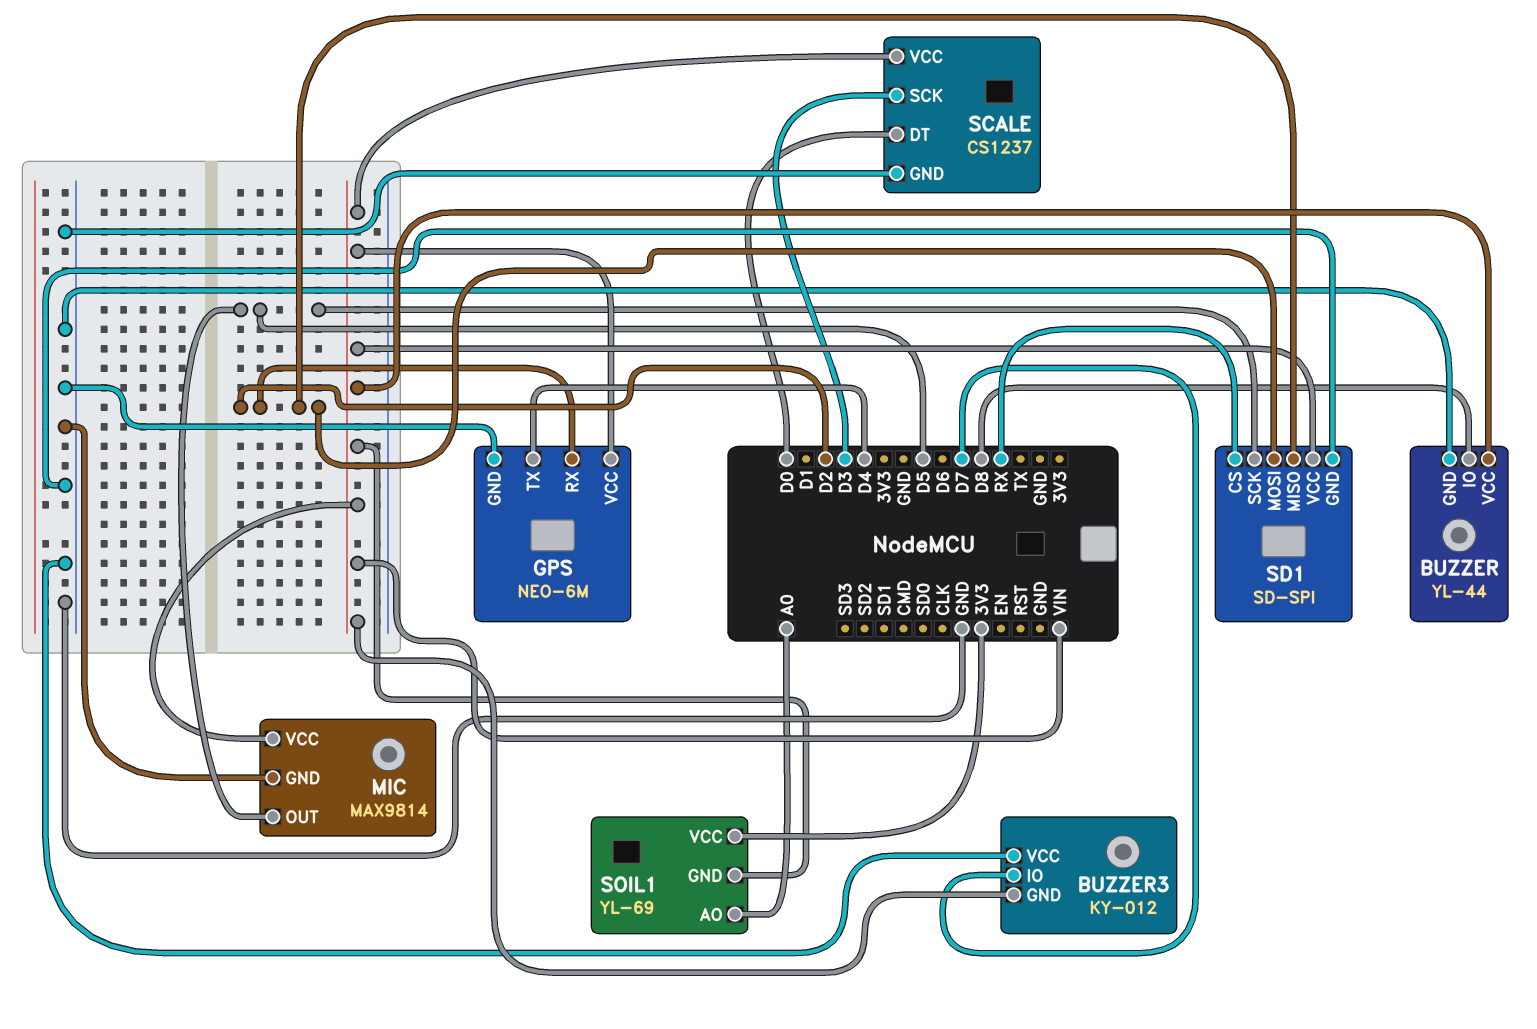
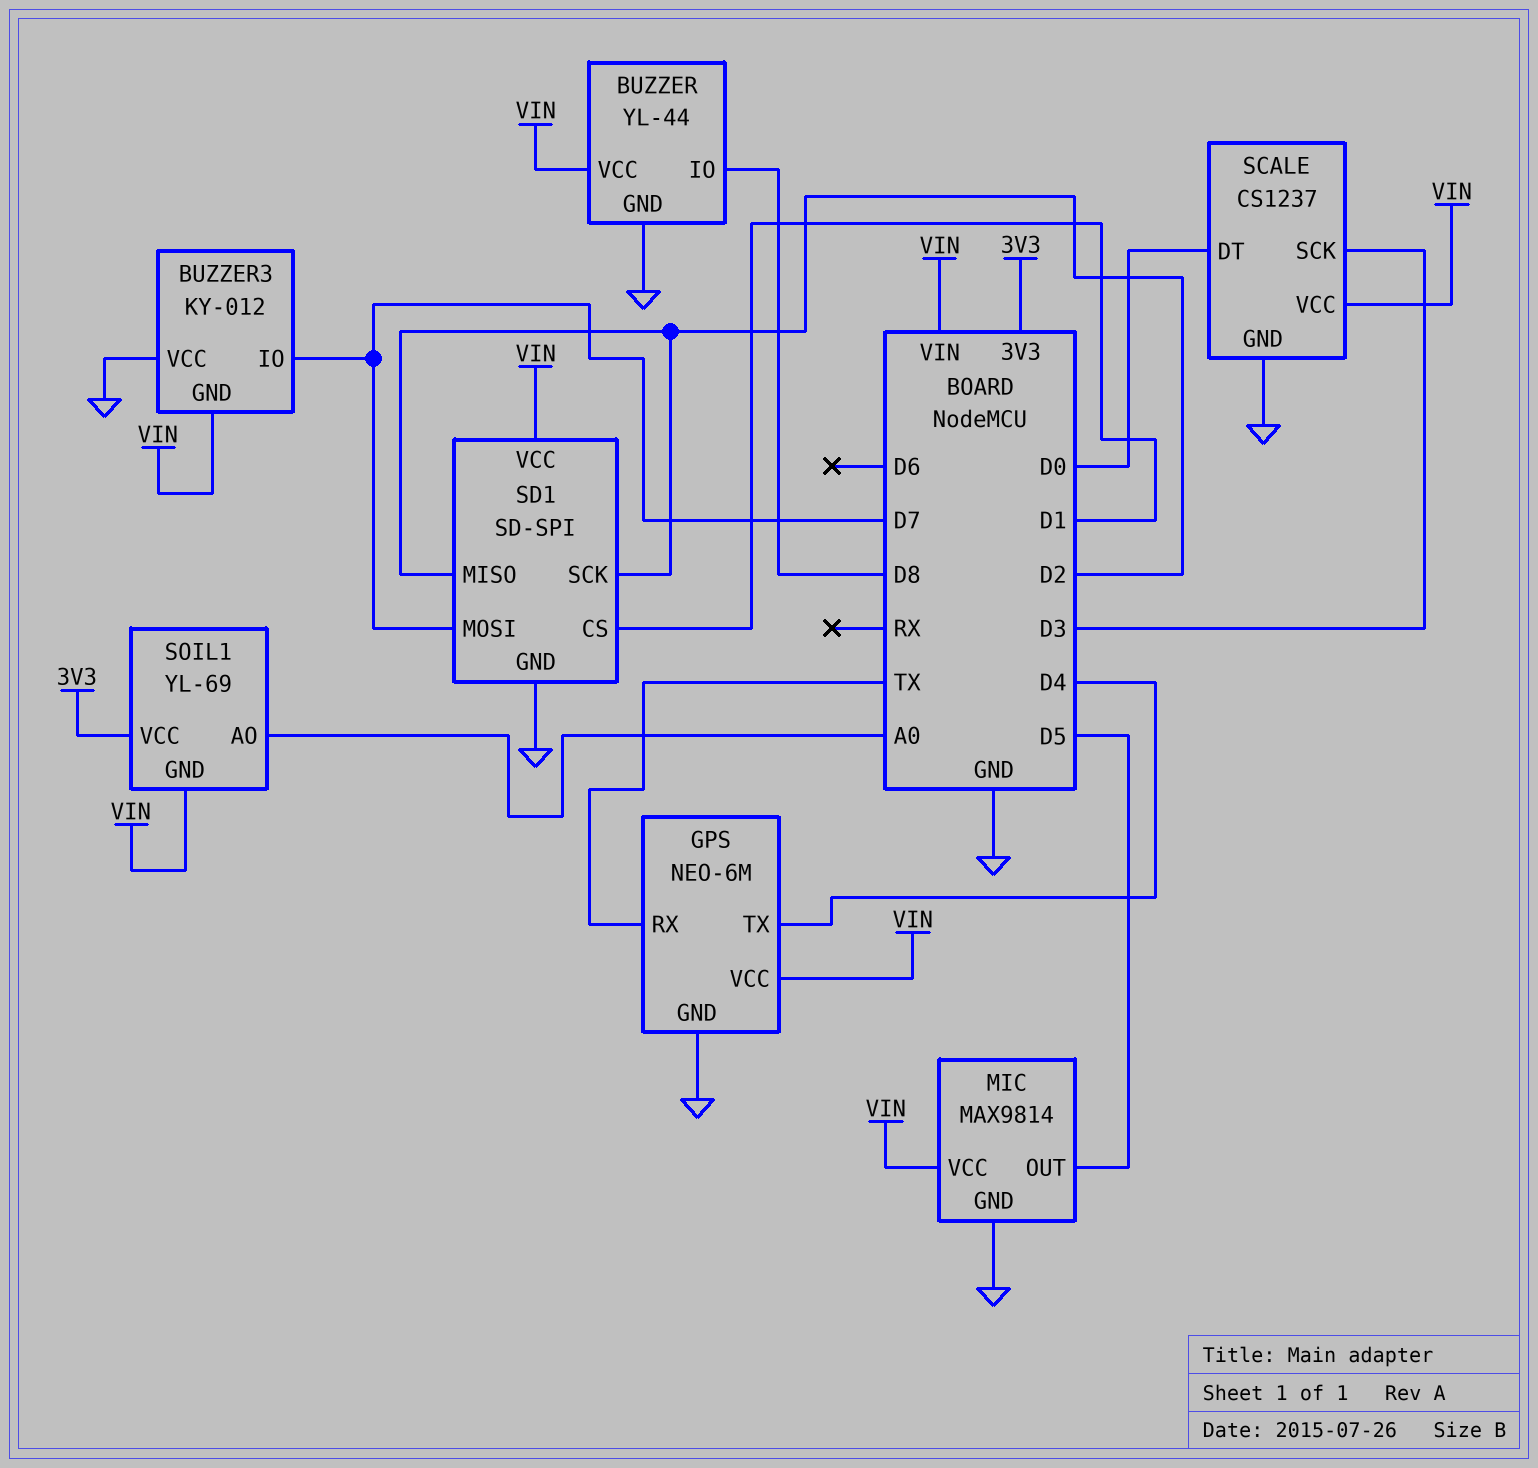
GPS pin RX: D2 -> TX
SD1 pin CS: RX -> D1
SD1 pin MOSI: D2 -> D7
SD1 pin SCK: D5 -> D2

